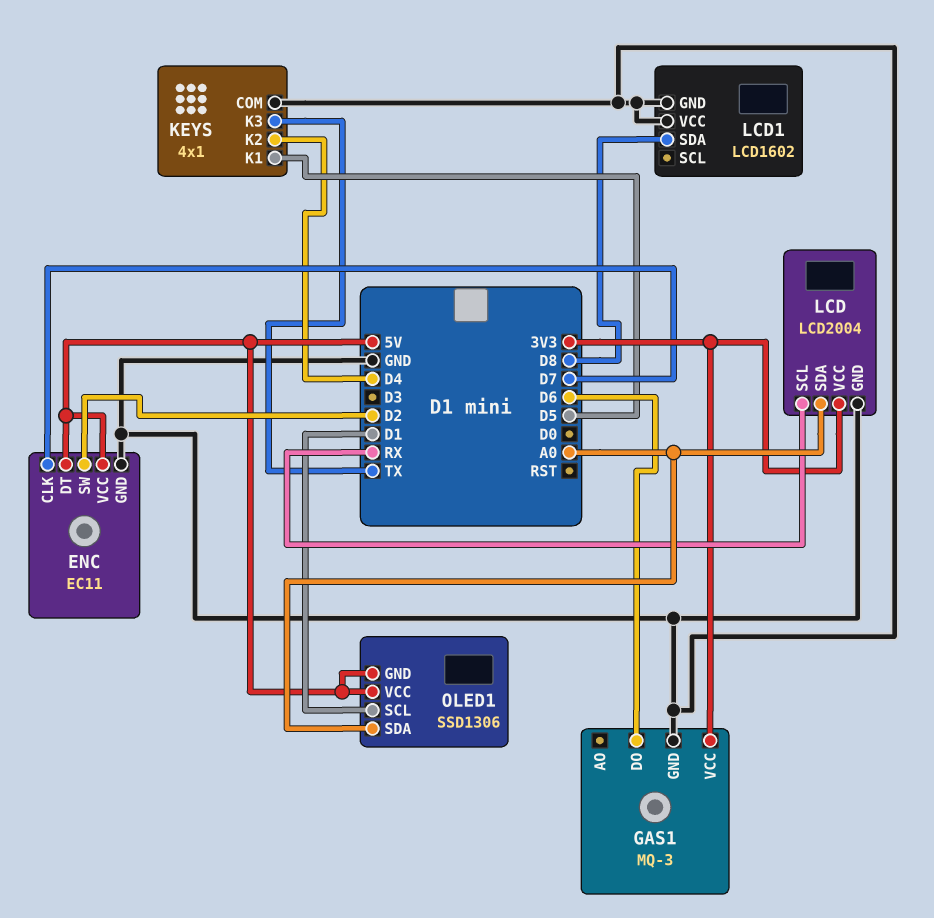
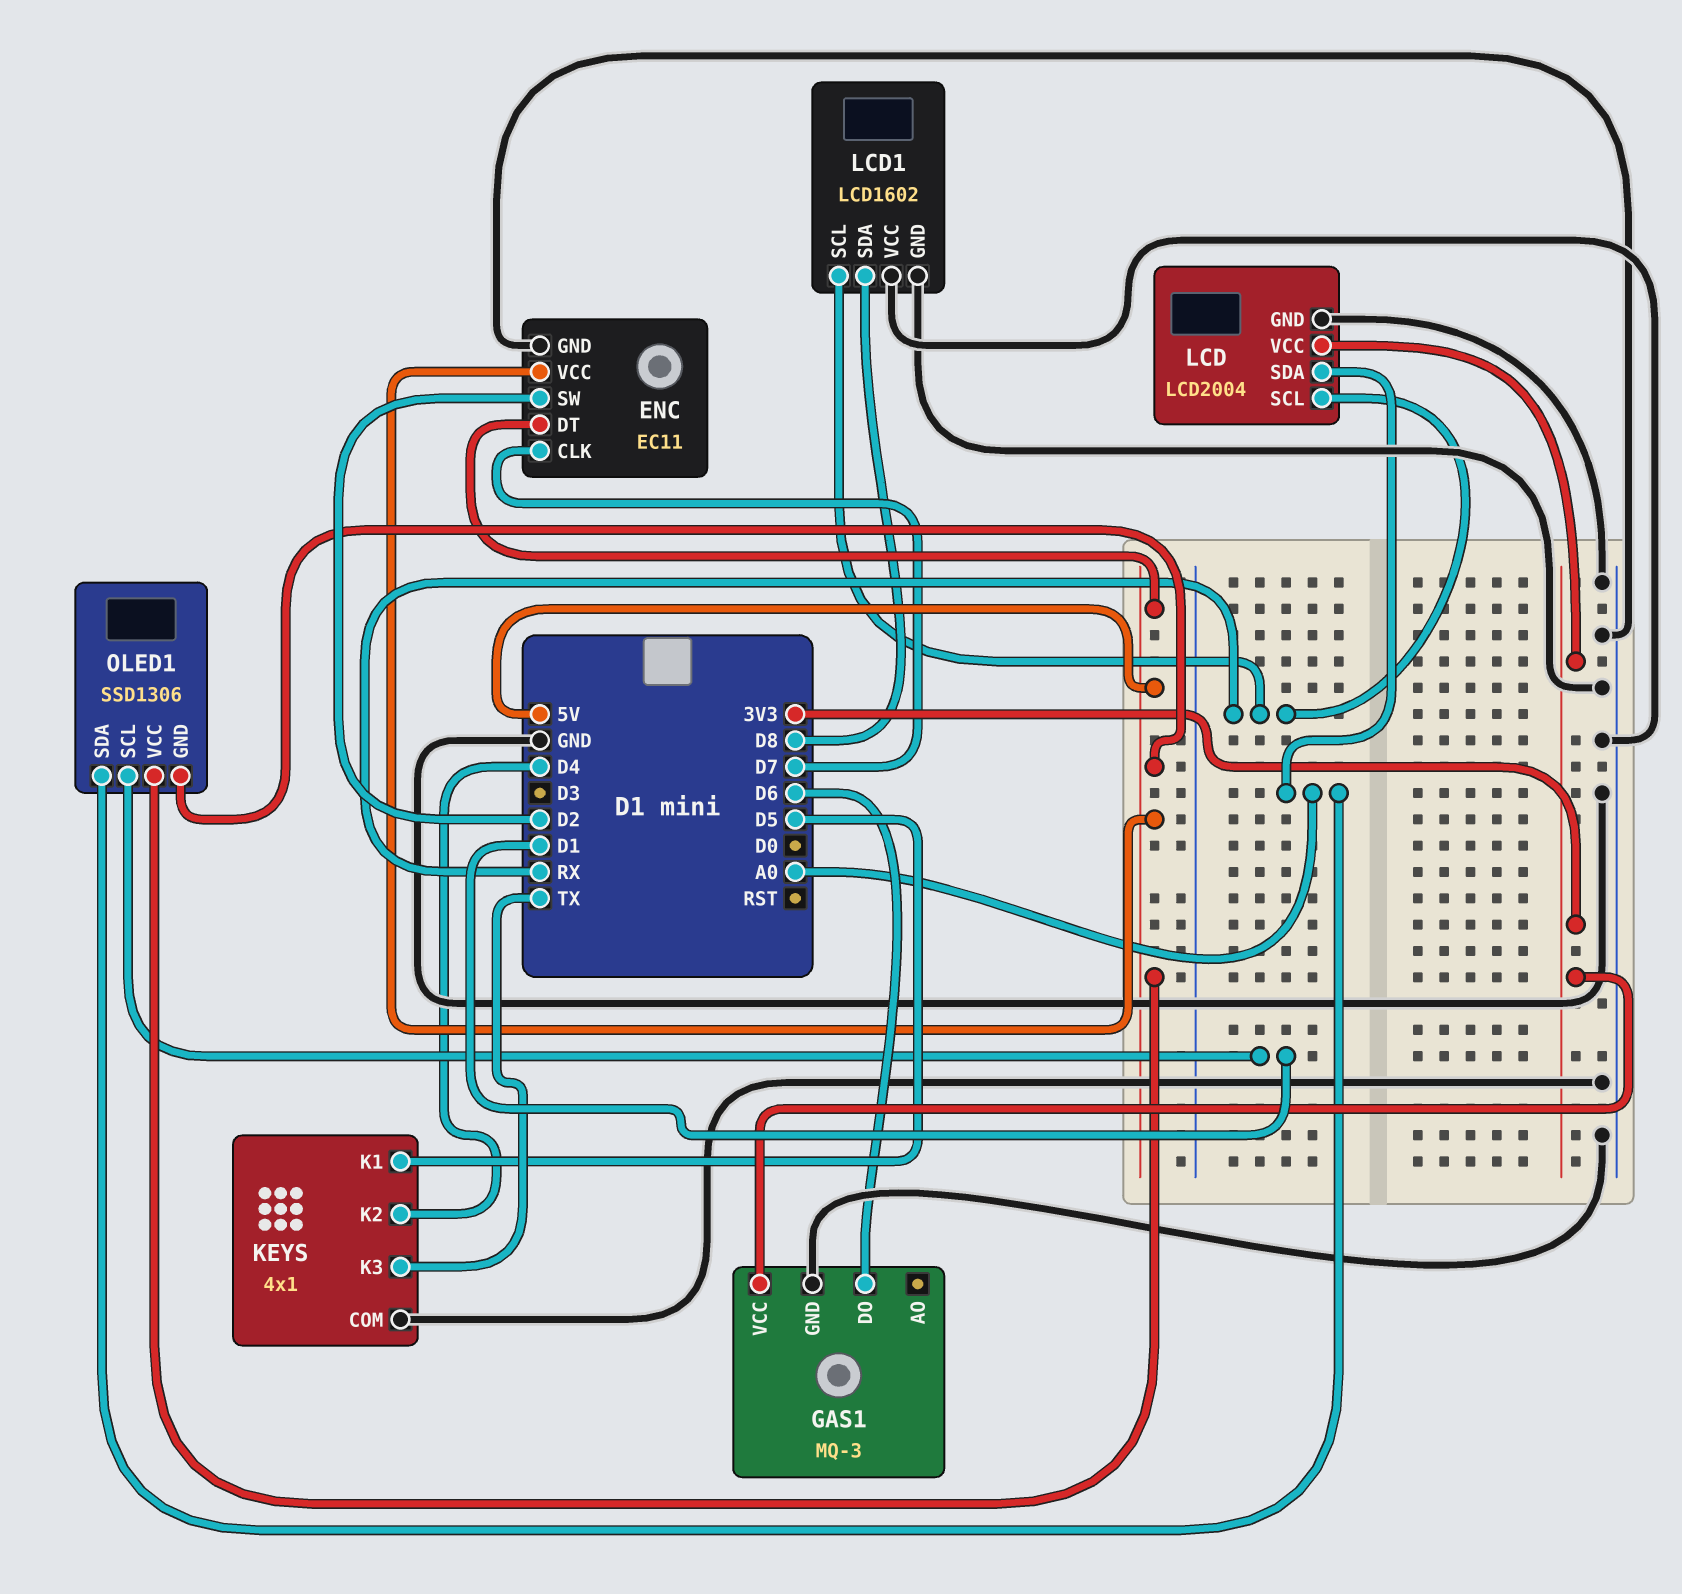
LCD1 pin SCL: none -> RX

